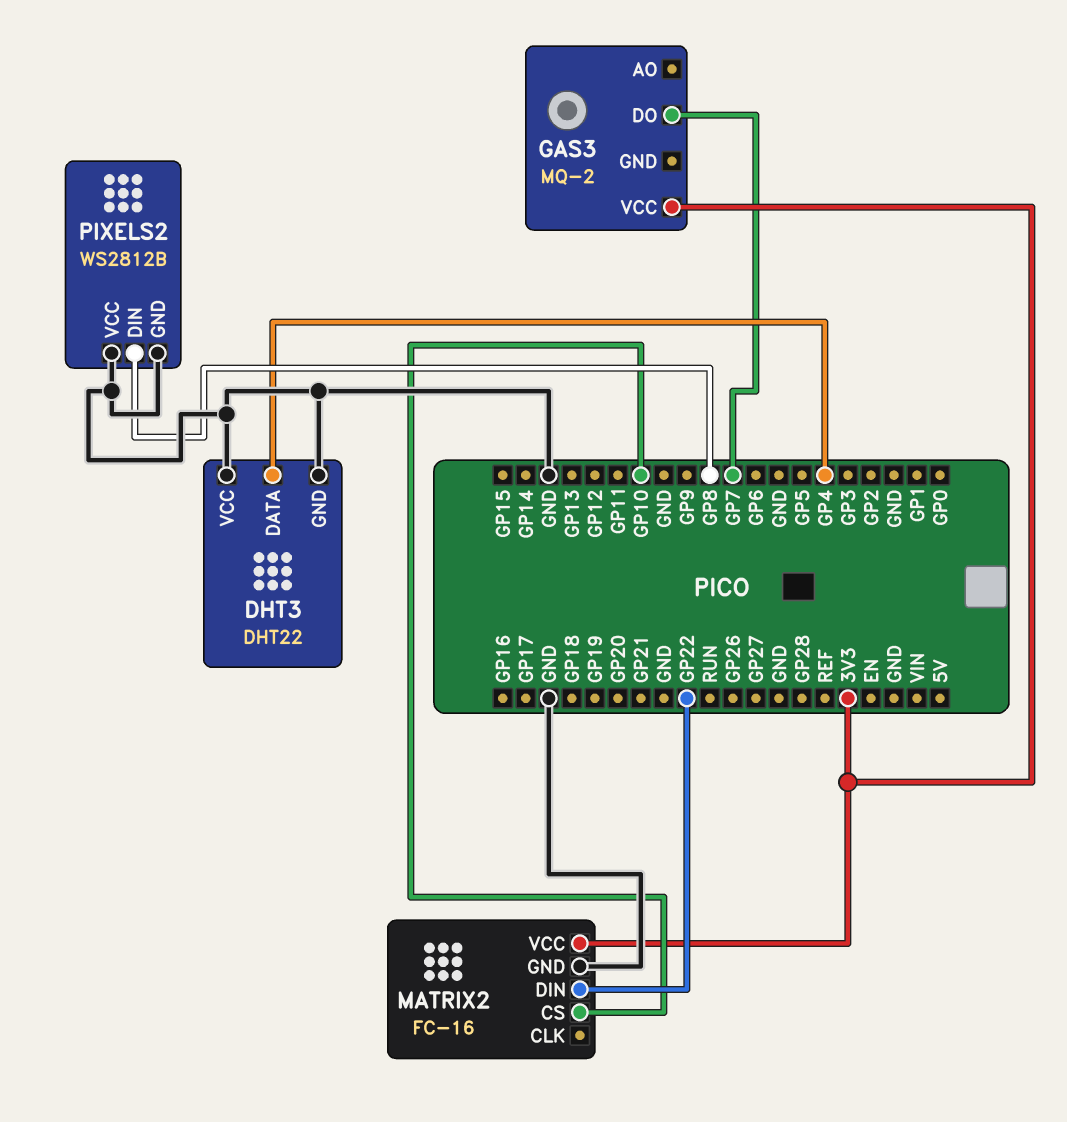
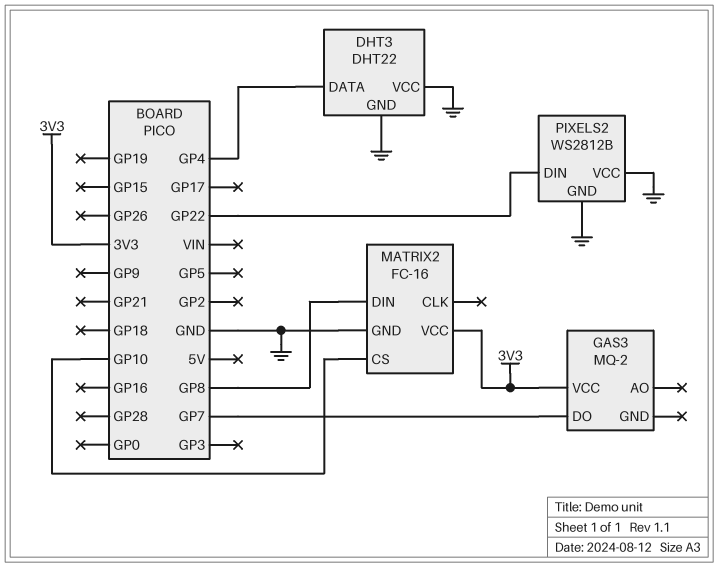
MATRIX2 pin DIN: GP22 -> GP8
PIXELS2 pin DIN: GP8 -> GP22

